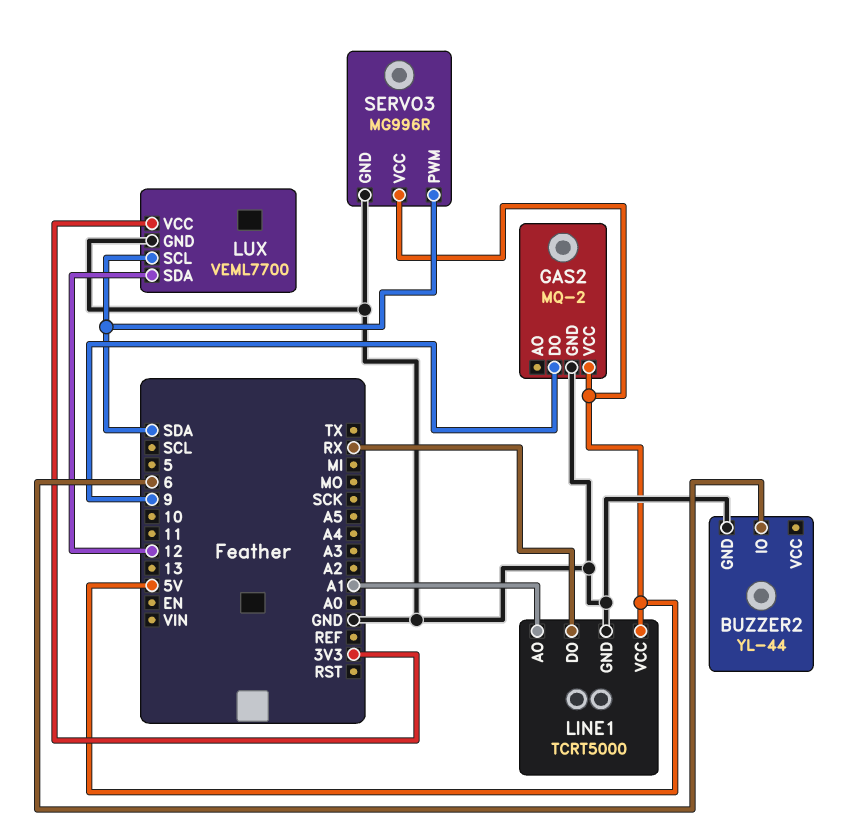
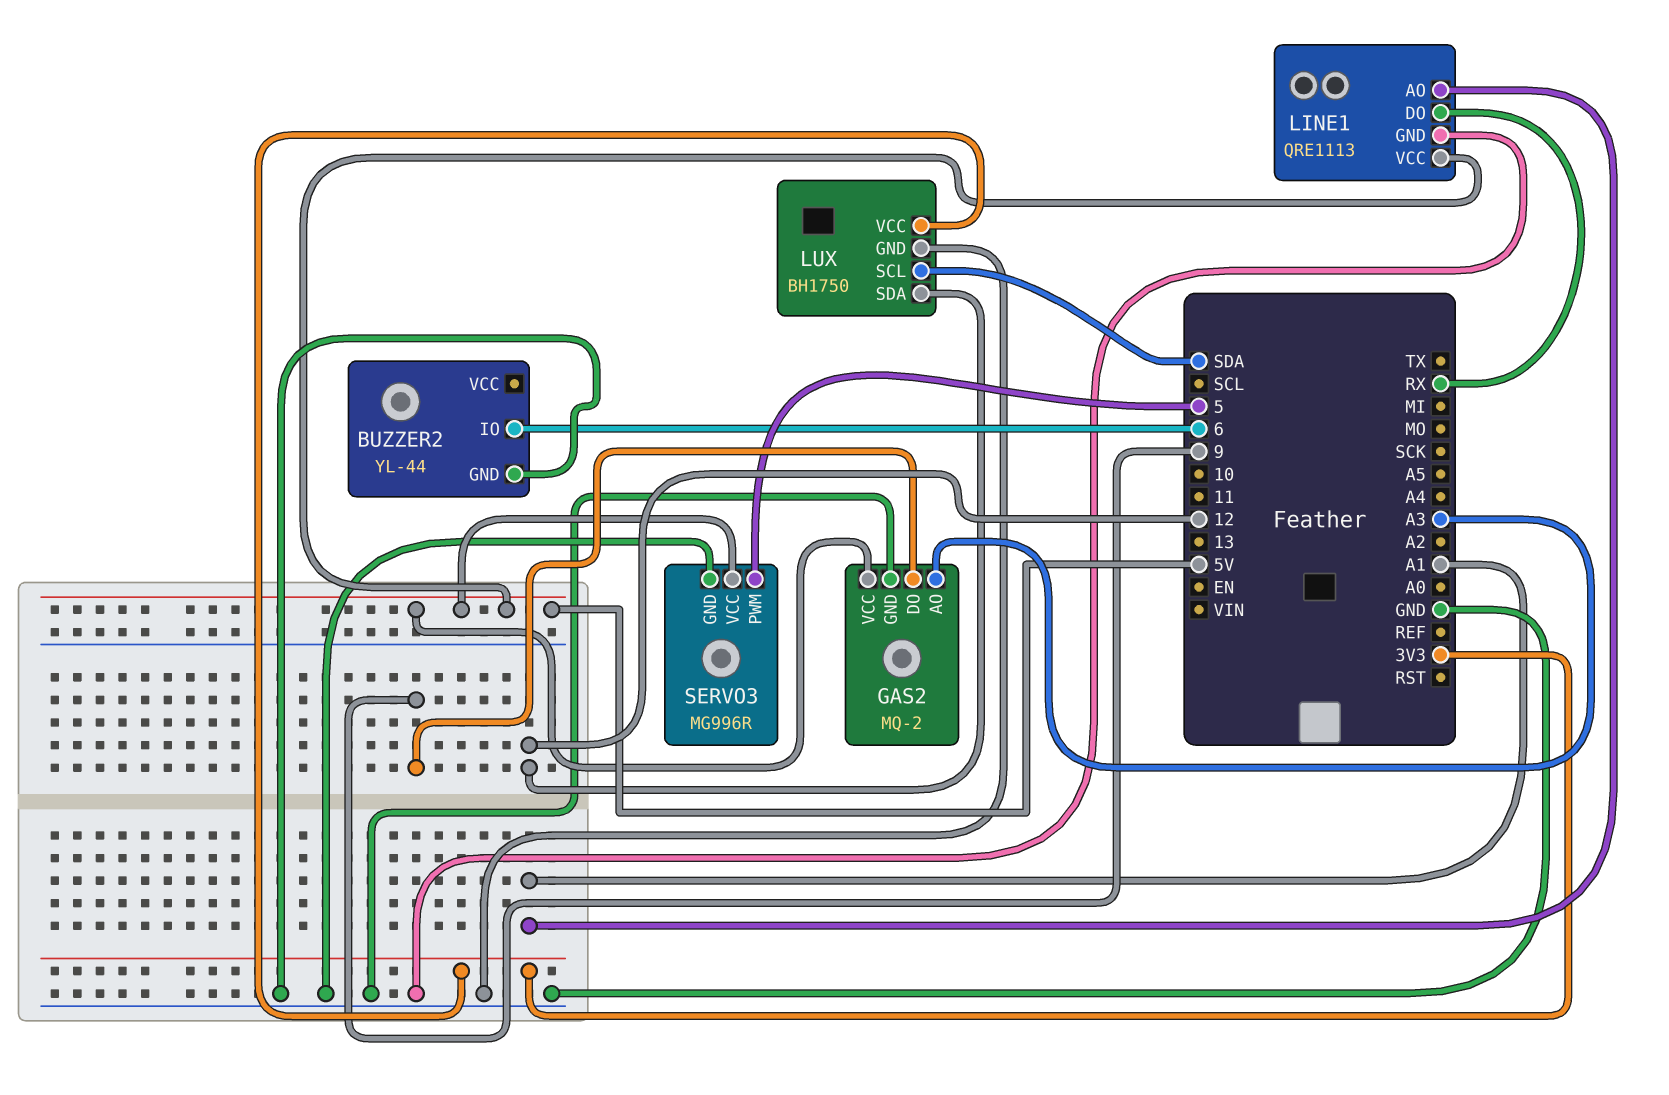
GAS2 pin AO: none -> A3
LINE1: TCRT5000 -> QRE1113
LUX: VEML7700 -> BH1750
SERVO3 pin PWM: SDA -> 5

